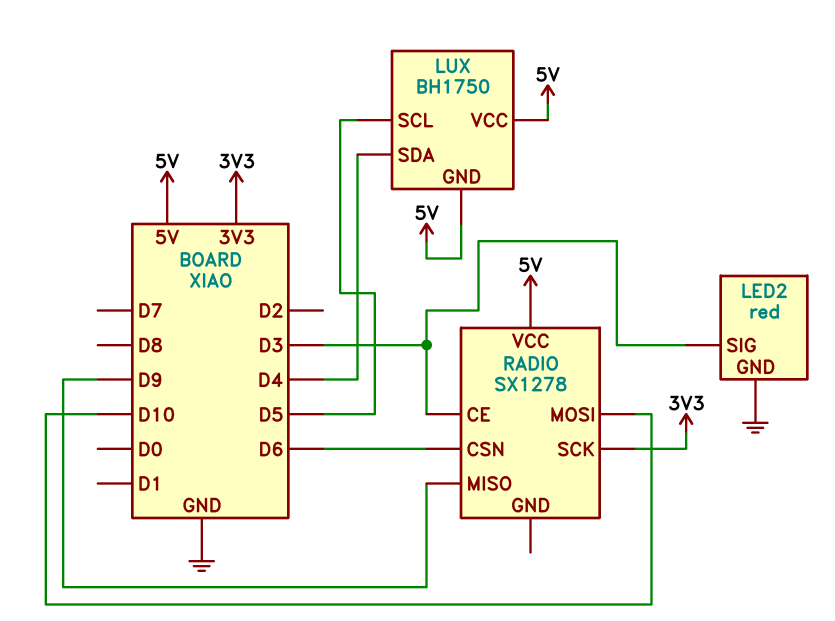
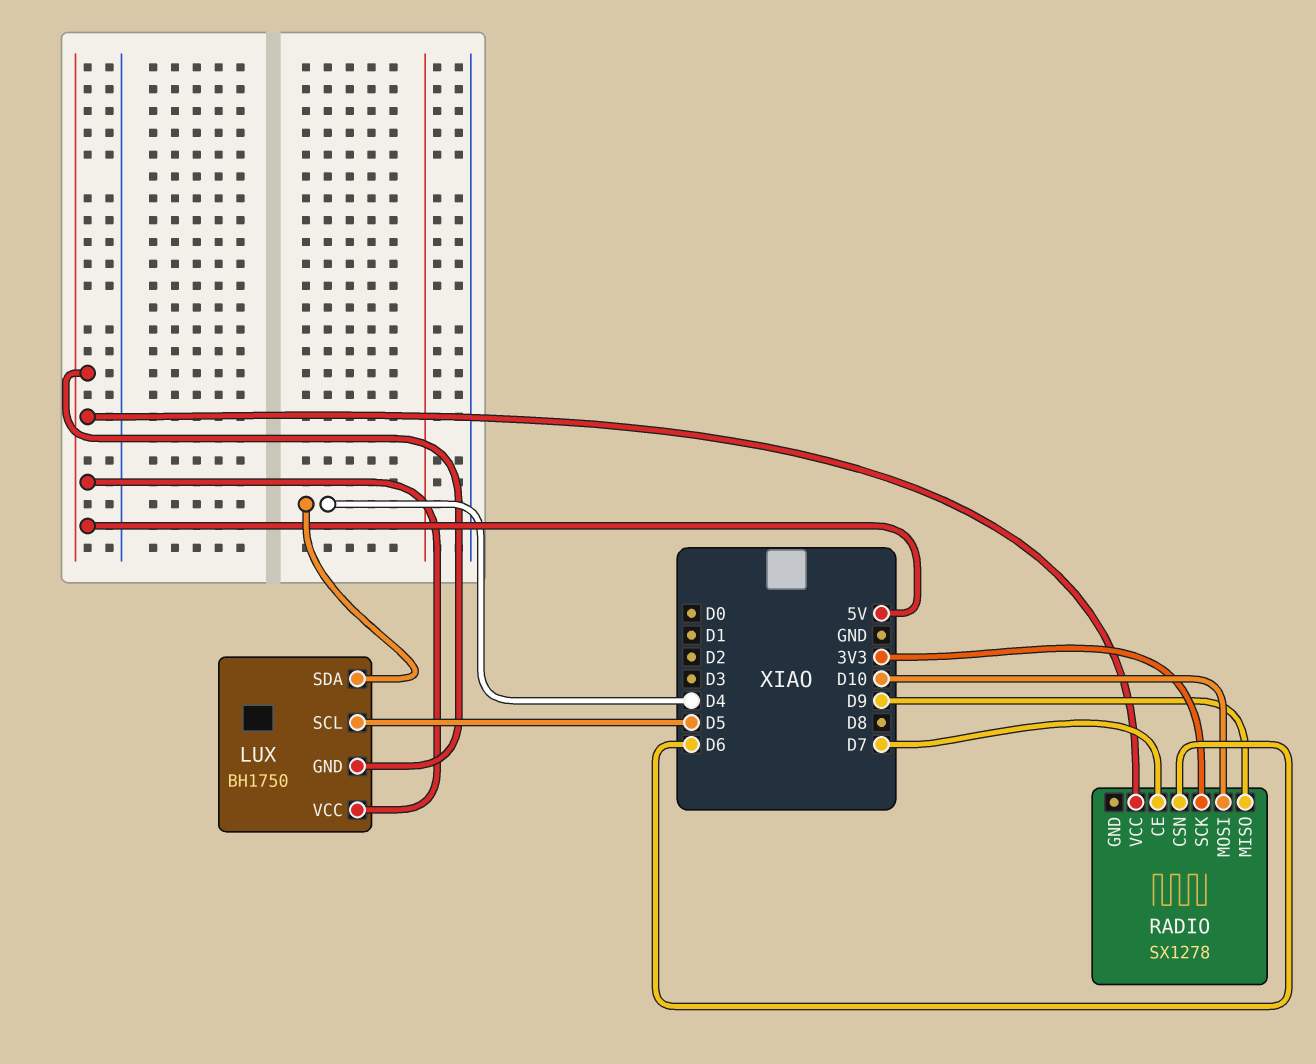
LED2: red -> none
LED2 pin GND: GND -> none
LED2 pin SIG: D3 -> none
RADIO pin CE: D3 -> D7

